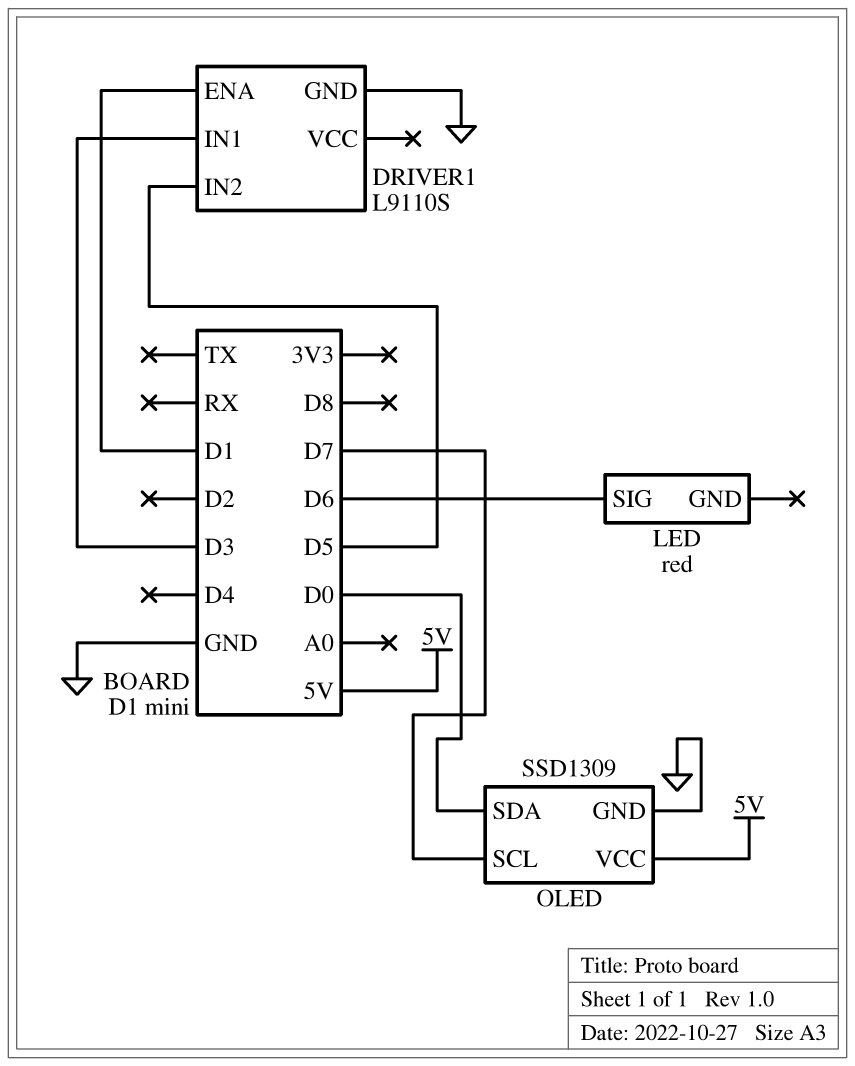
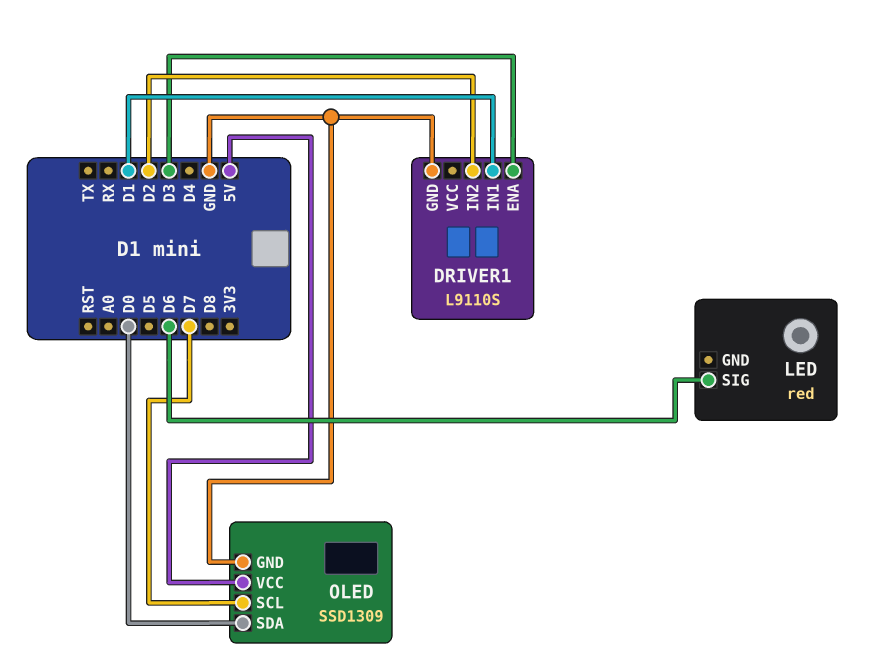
DRIVER1 pin ENA: D1 -> D3
DRIVER1 pin IN1: D3 -> D1
DRIVER1 pin IN2: D5 -> D2

